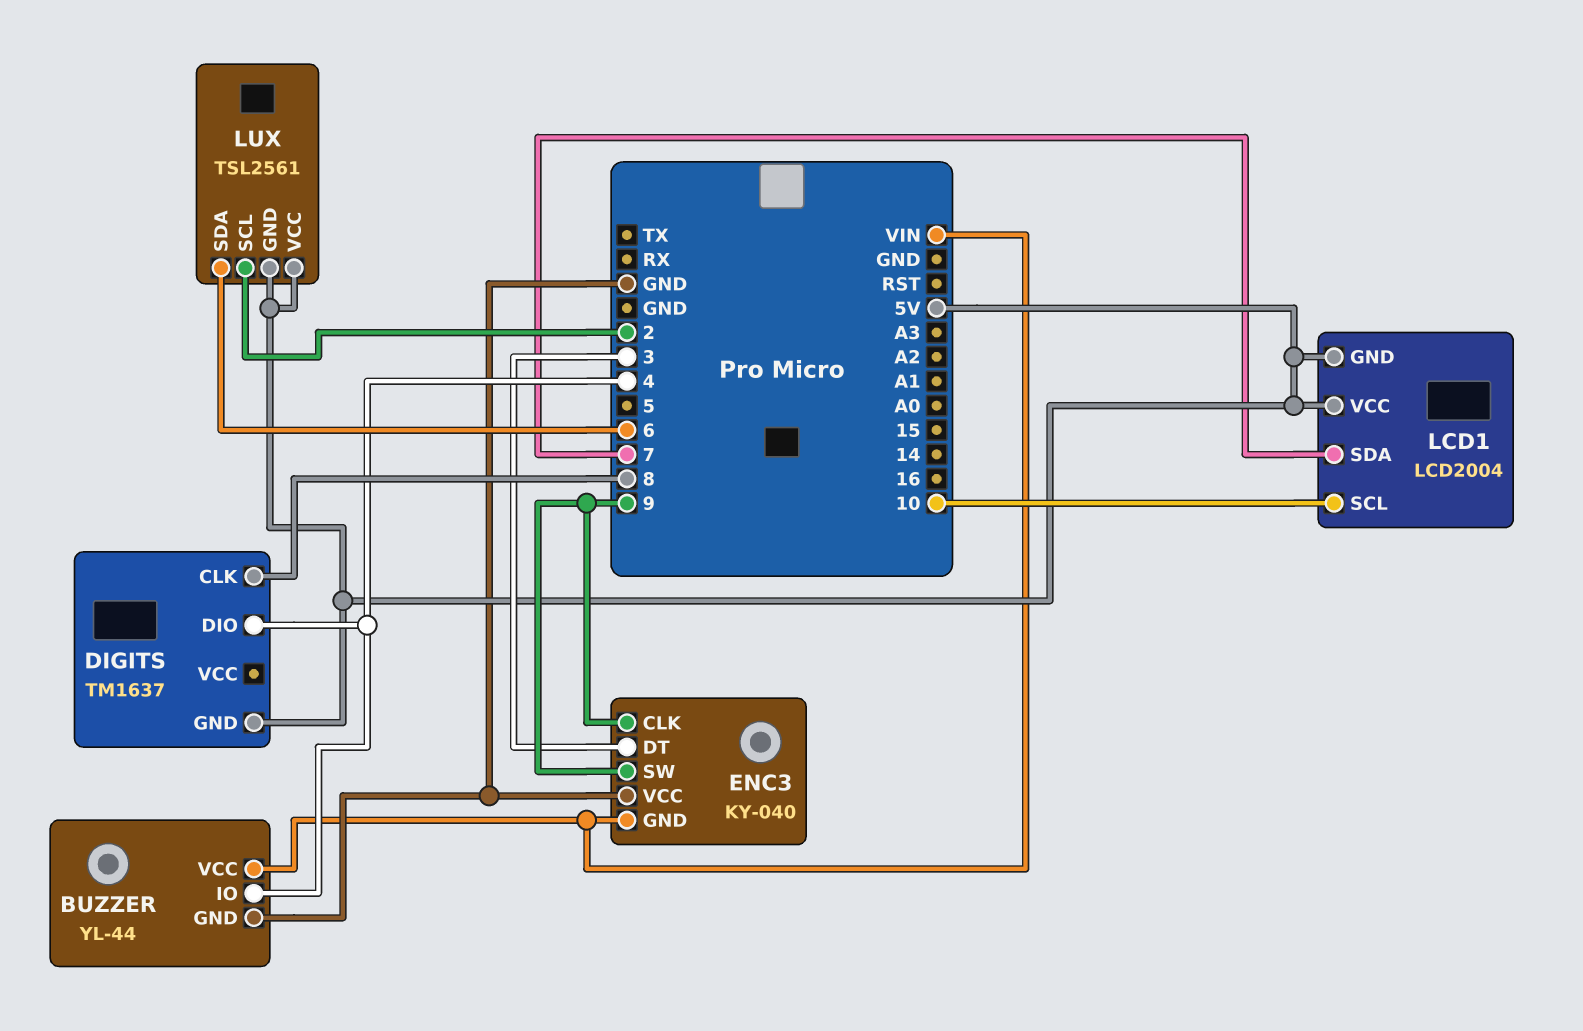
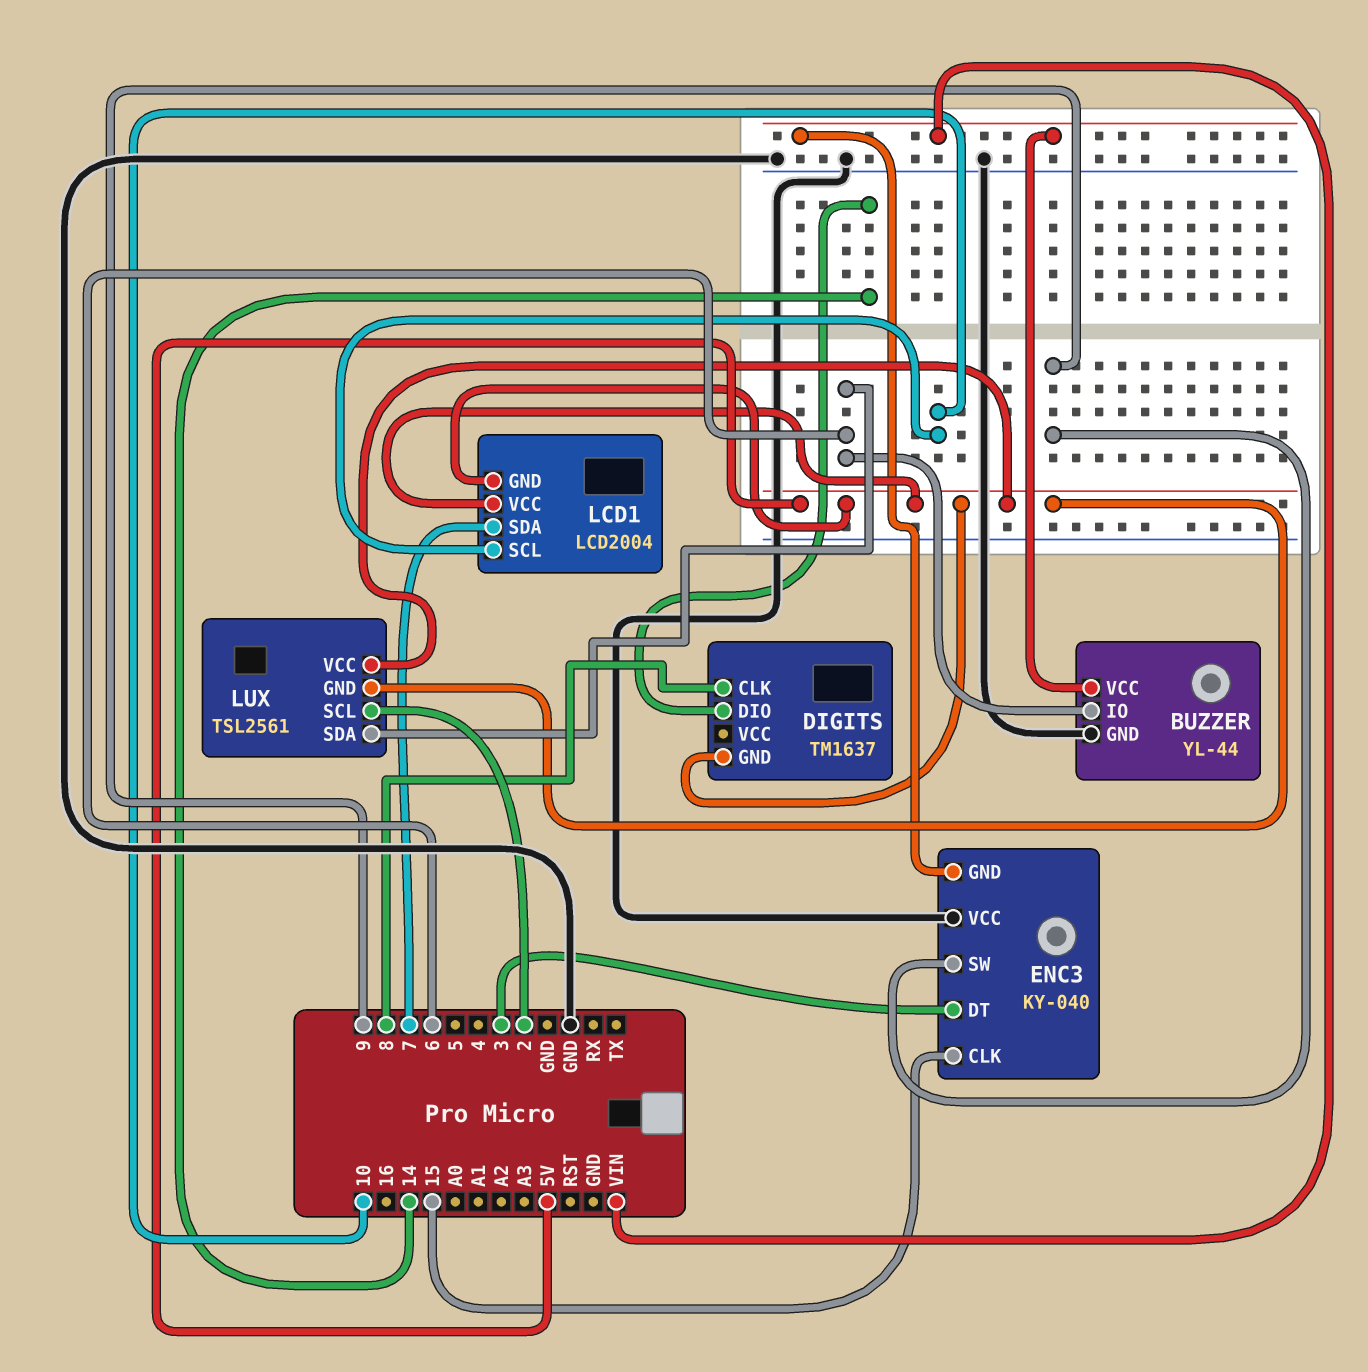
BUZZER pin IO: 4 -> 6
DIGITS pin DIO: 4 -> 14
ENC3 pin CLK: 9 -> 15

